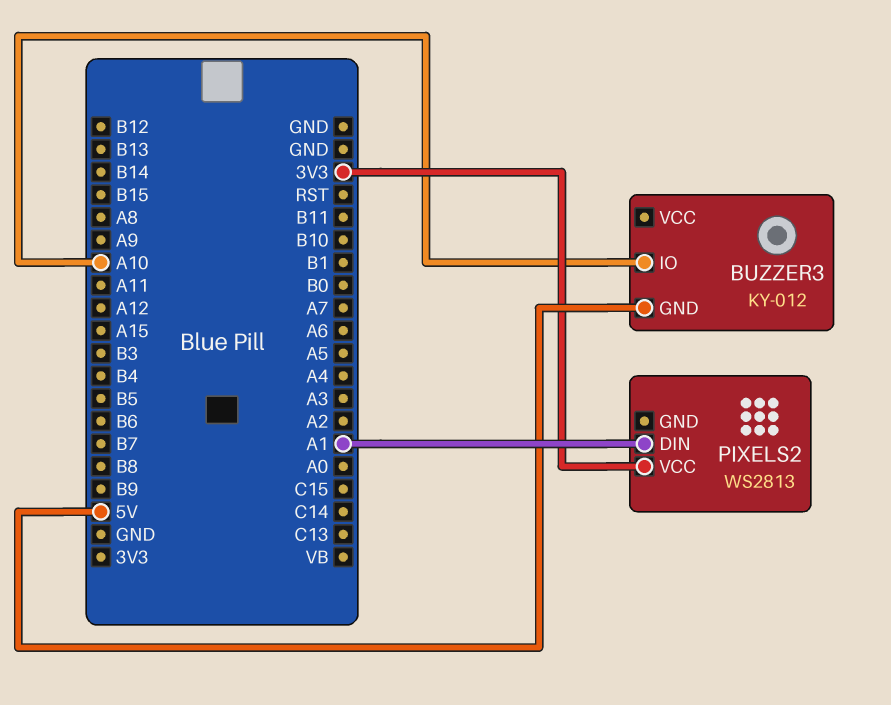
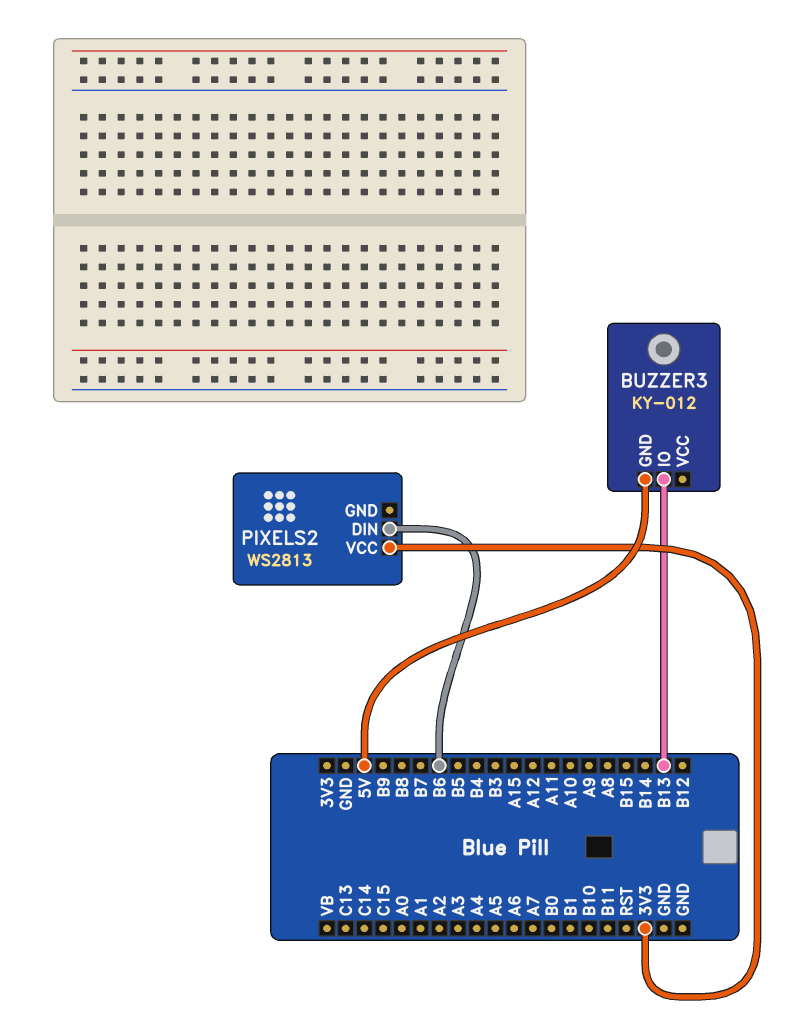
BUZZER3 pin IO: A10 -> B13
PIXELS2 pin DIN: A1 -> B6

